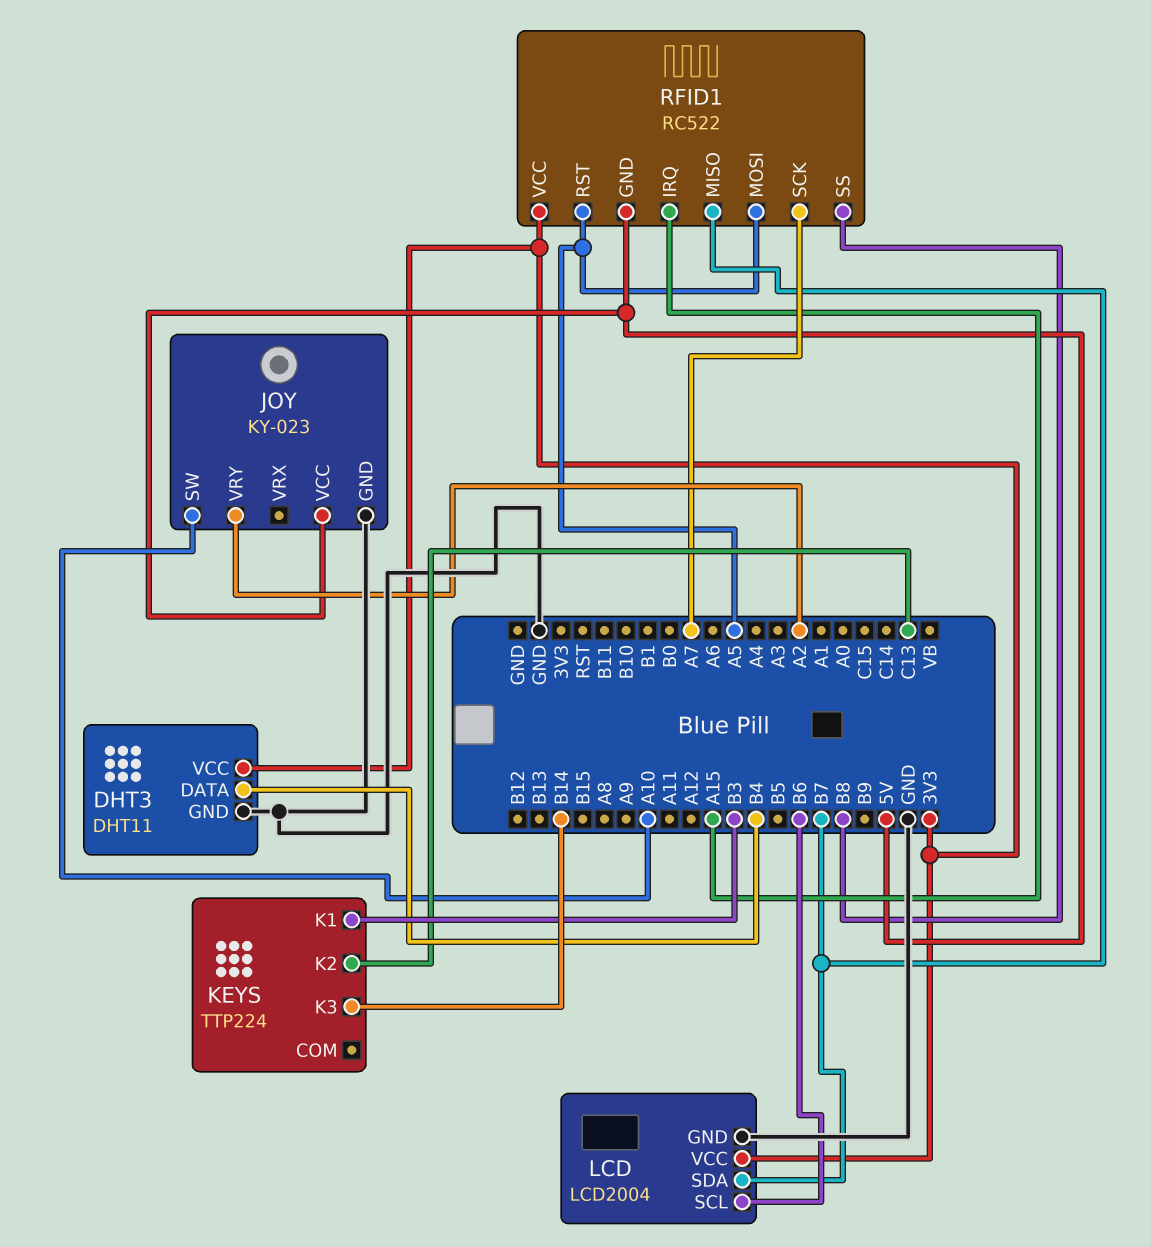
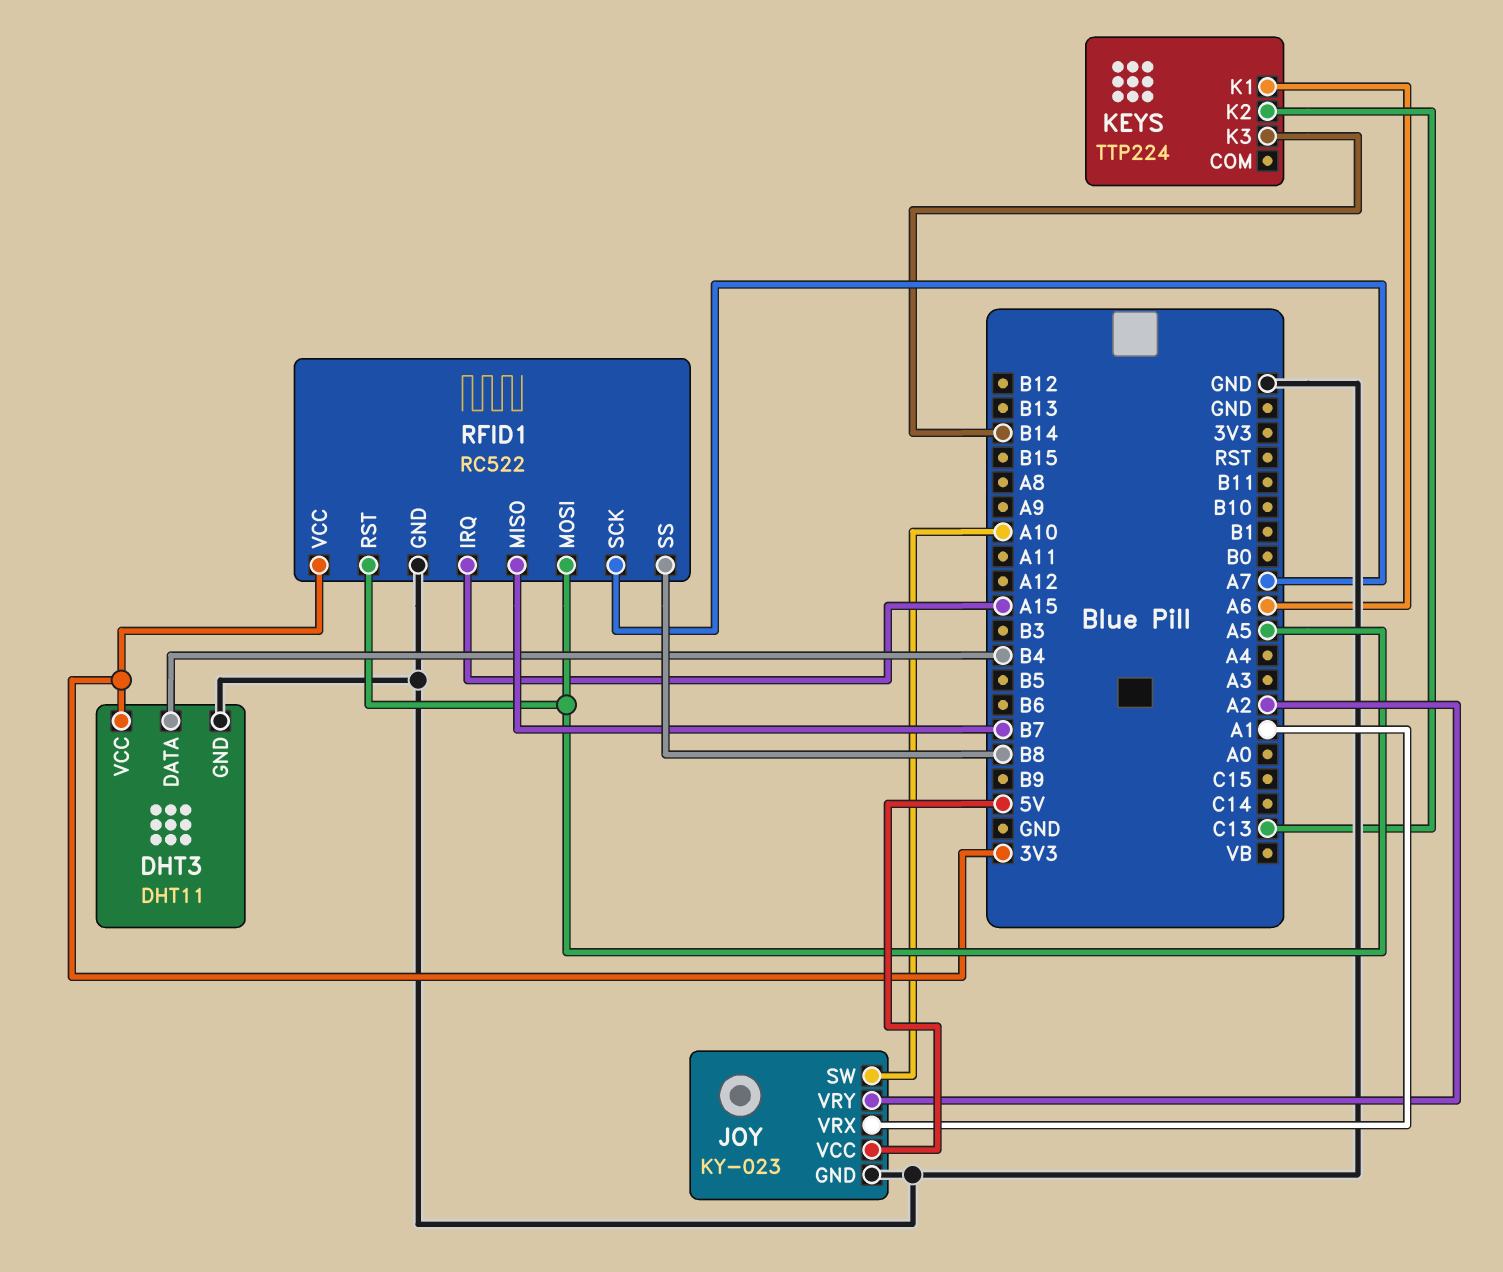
JOY pin VRX: none -> A1
KEYS pin K1: B3 -> A6
LCD: LCD2004 -> none
LCD pin GND: GND -> none
LCD pin SCL: B6 -> none
LCD pin SDA: B7 -> none
LCD pin VCC: 3V3 -> none
RFID1 pin GND: 5V -> GND

